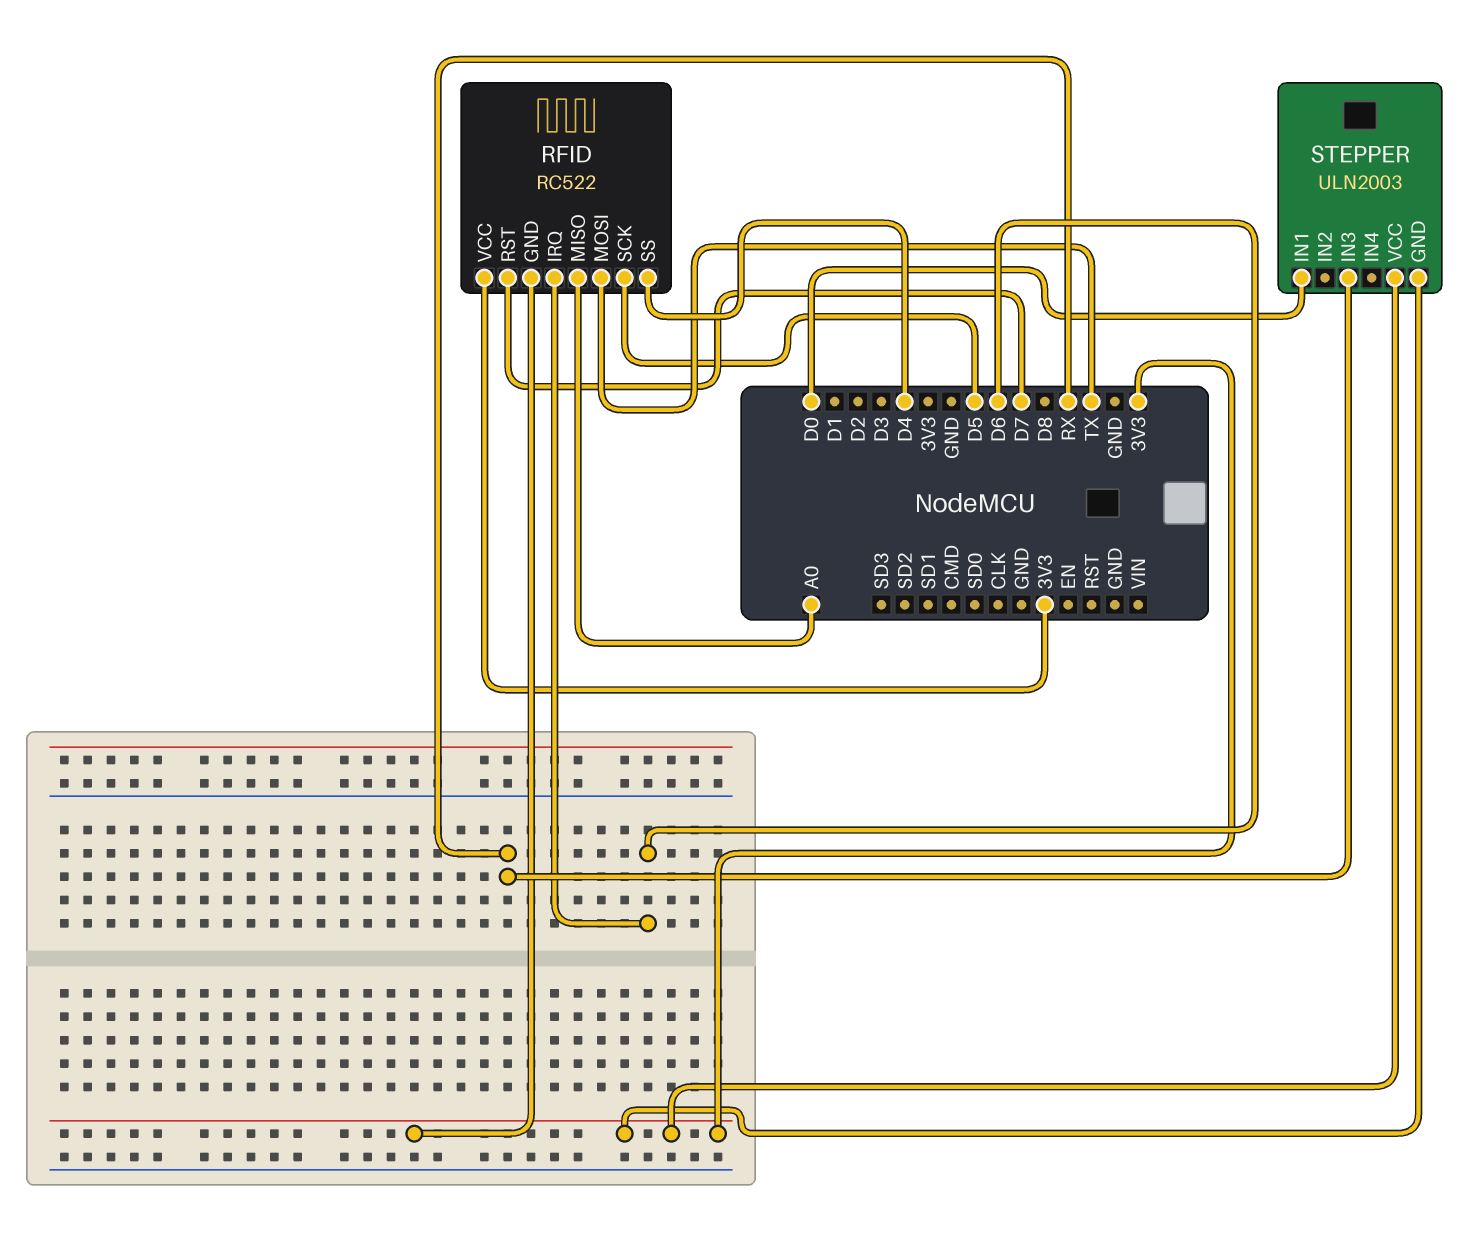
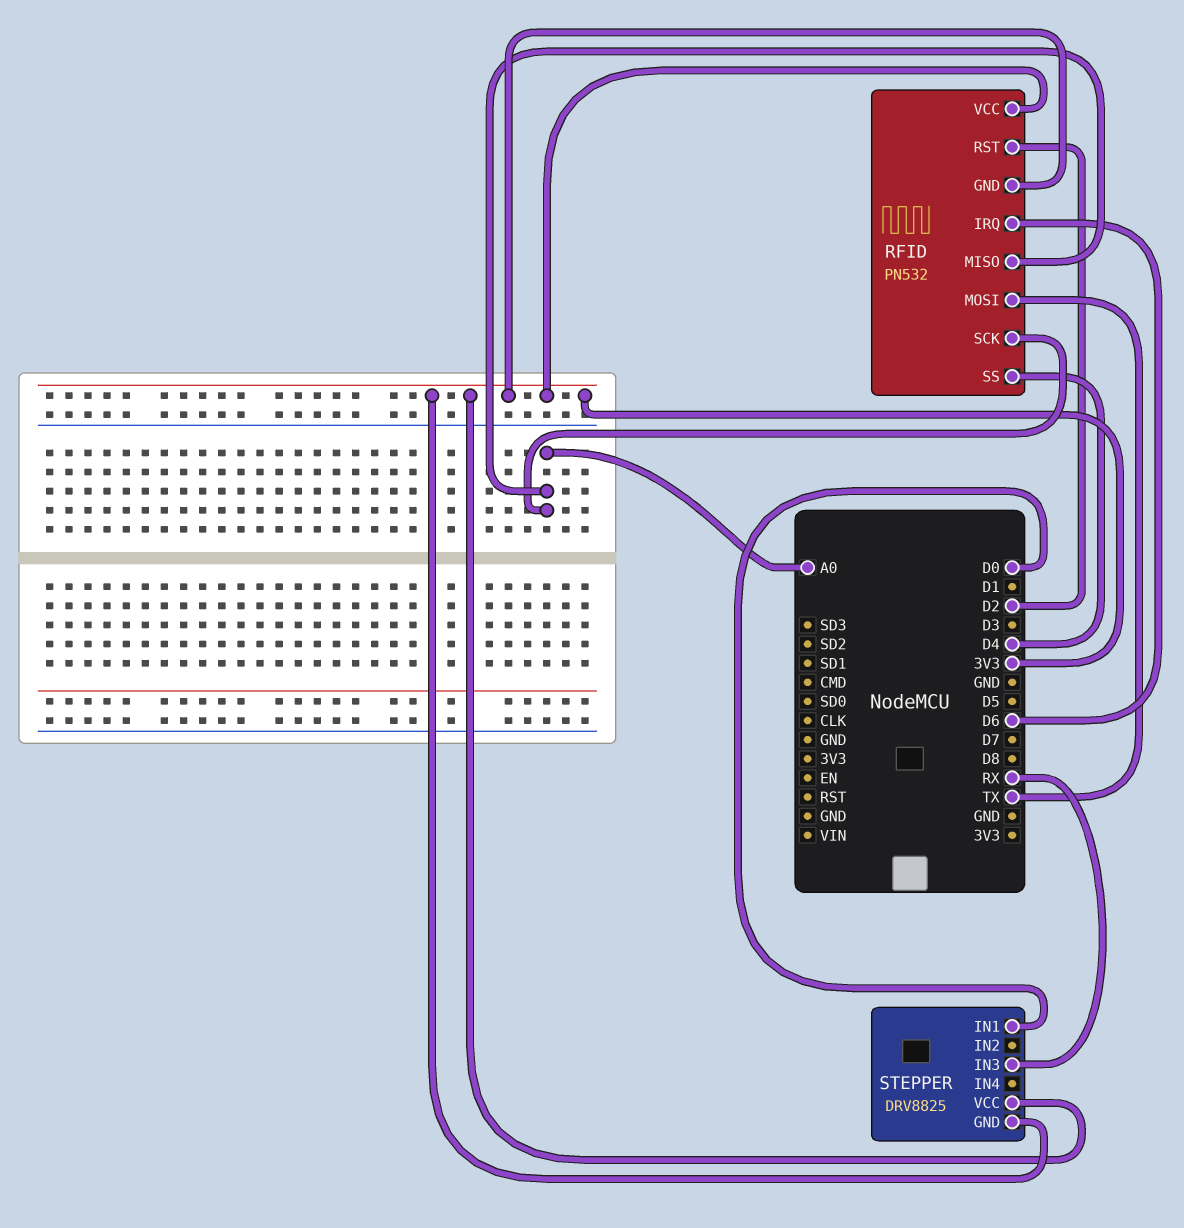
RFID: RC522 -> PN532
RFID pin RST: D7 -> D2
RFID pin SCK: D5 -> A0
STEPPER: ULN2003 -> DRV8825

